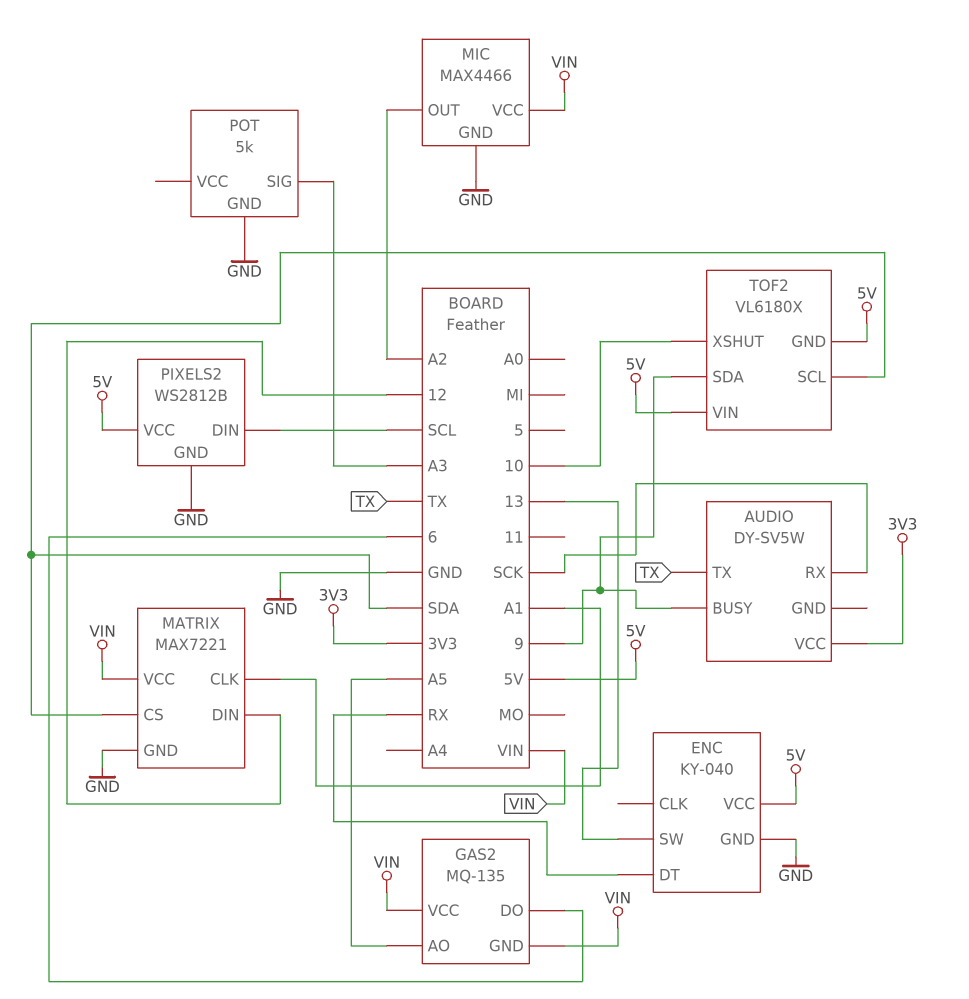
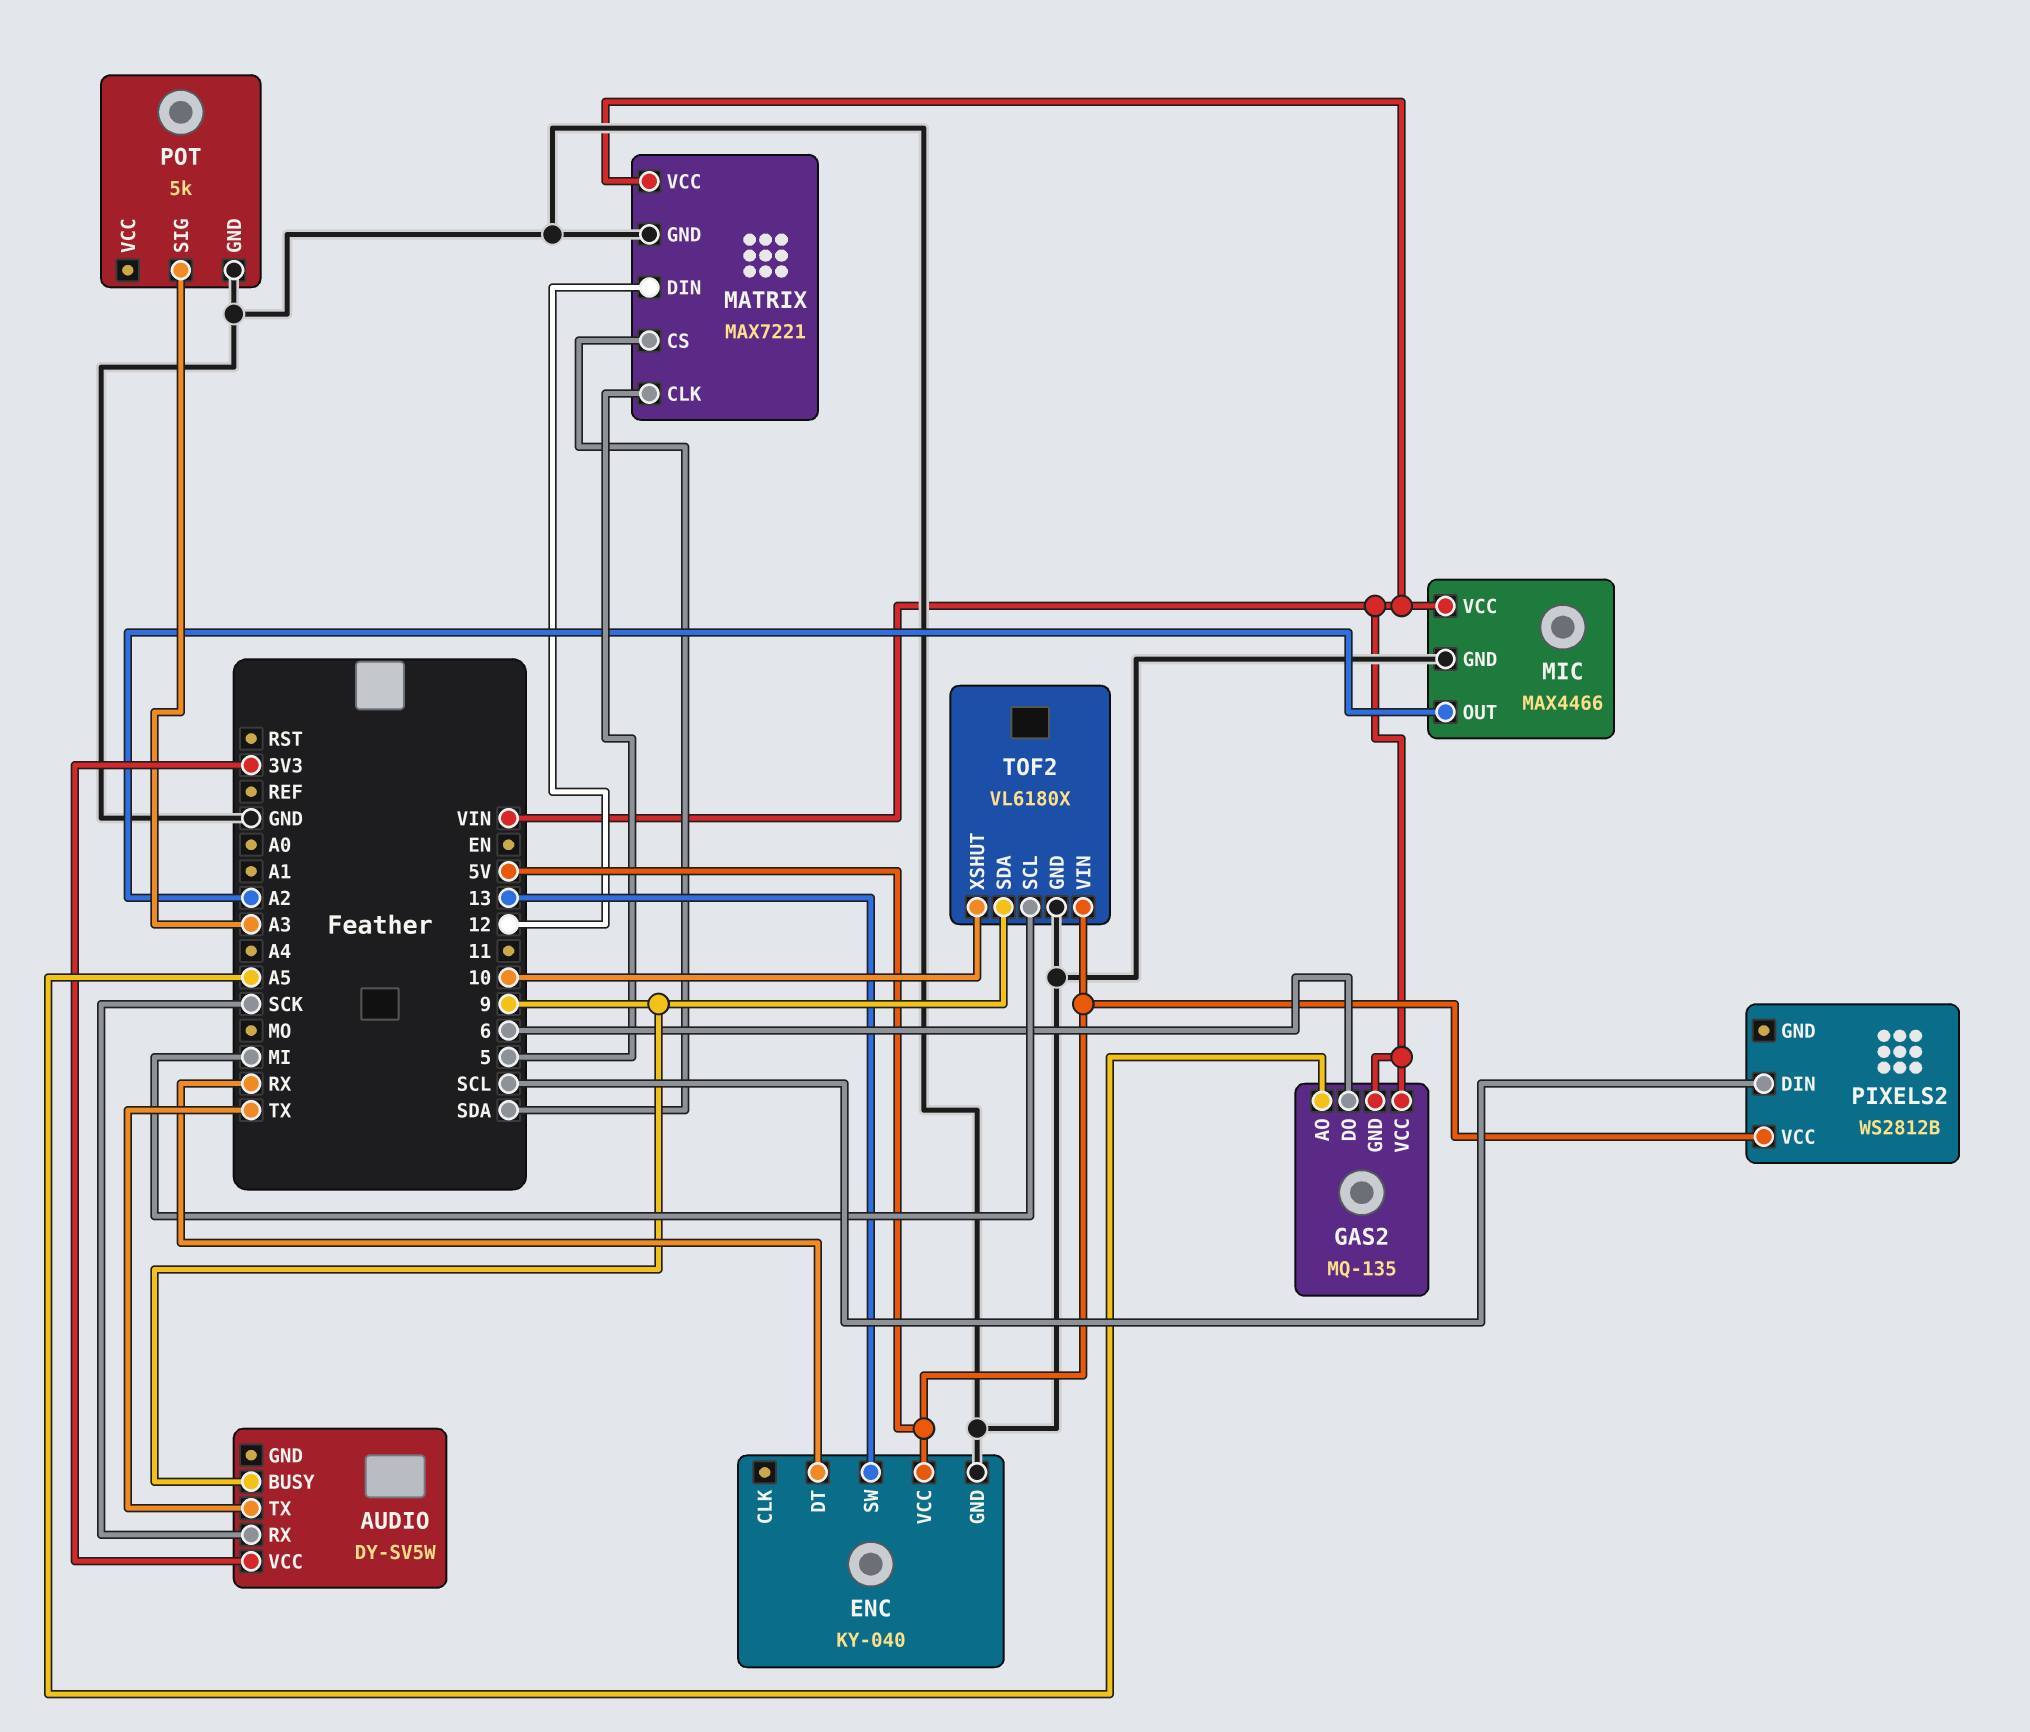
MATRIX pin CLK: A1 -> 5
PIXELS2 pin GND: GND -> none
TOF2 pin GND: 5V -> GND
TOF2 pin SCL: SDA -> MI

